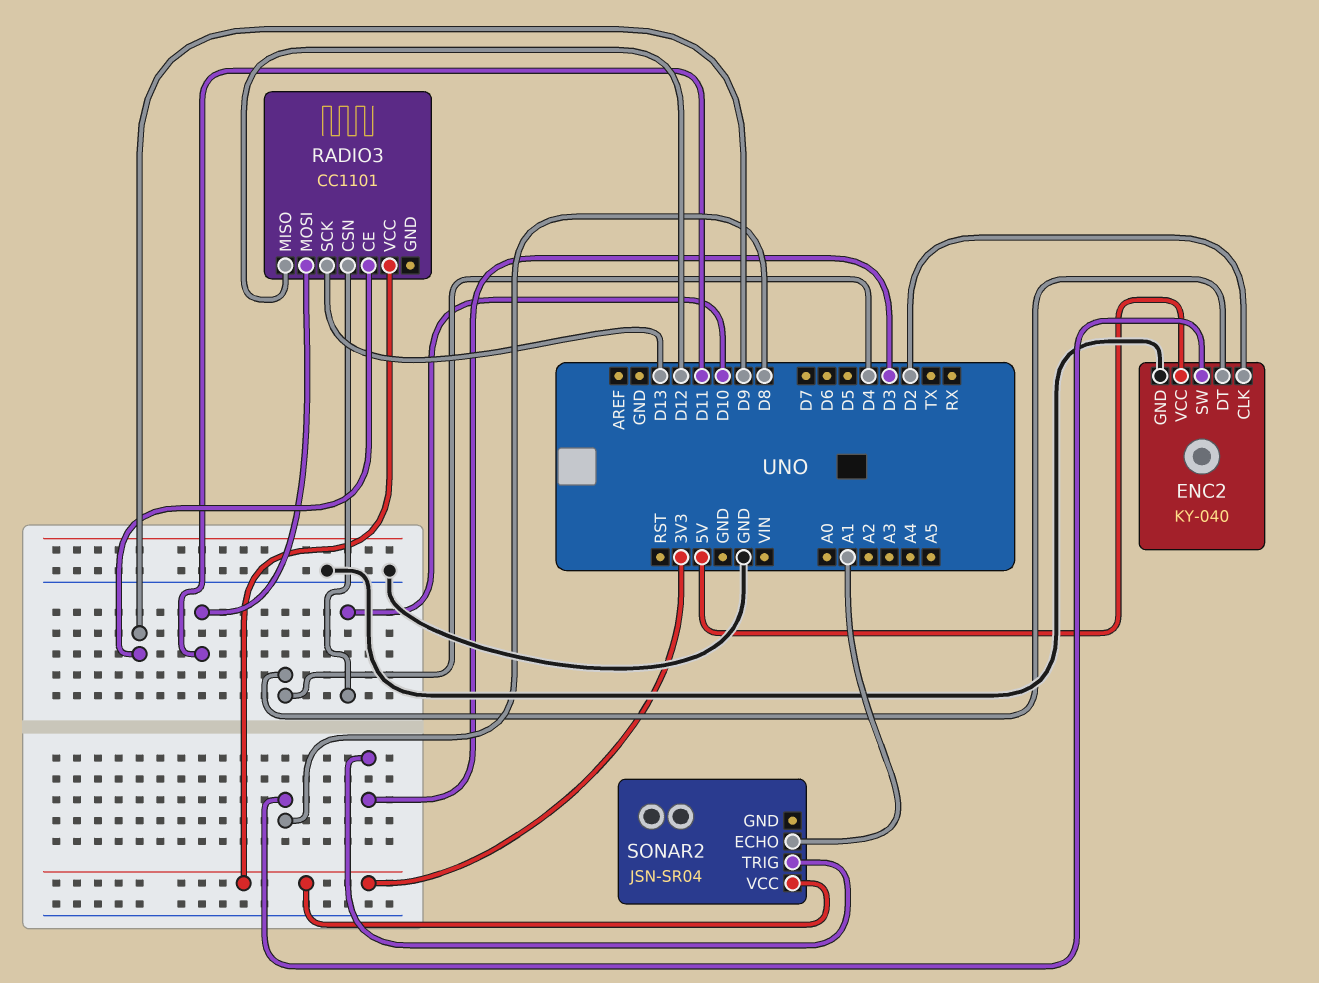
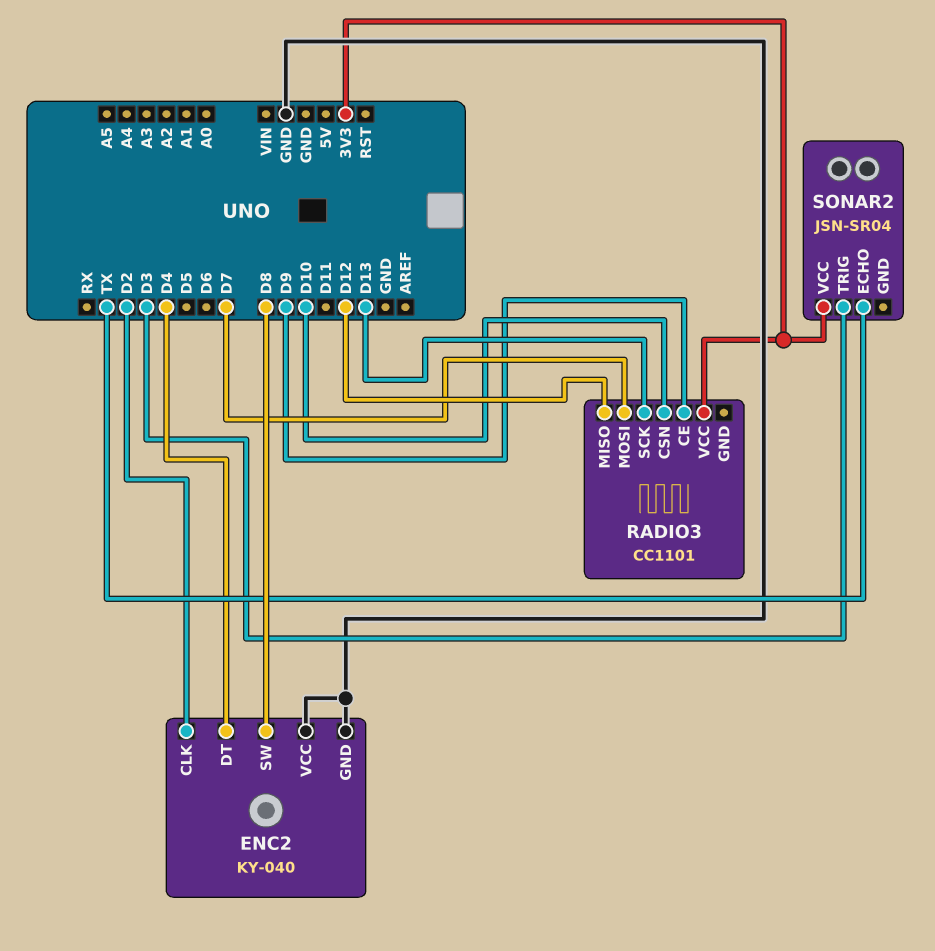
ENC2 pin VCC: 5V -> GND
RADIO3 pin MOSI: D11 -> D7
SONAR2 pin ECHO: A1 -> TX

